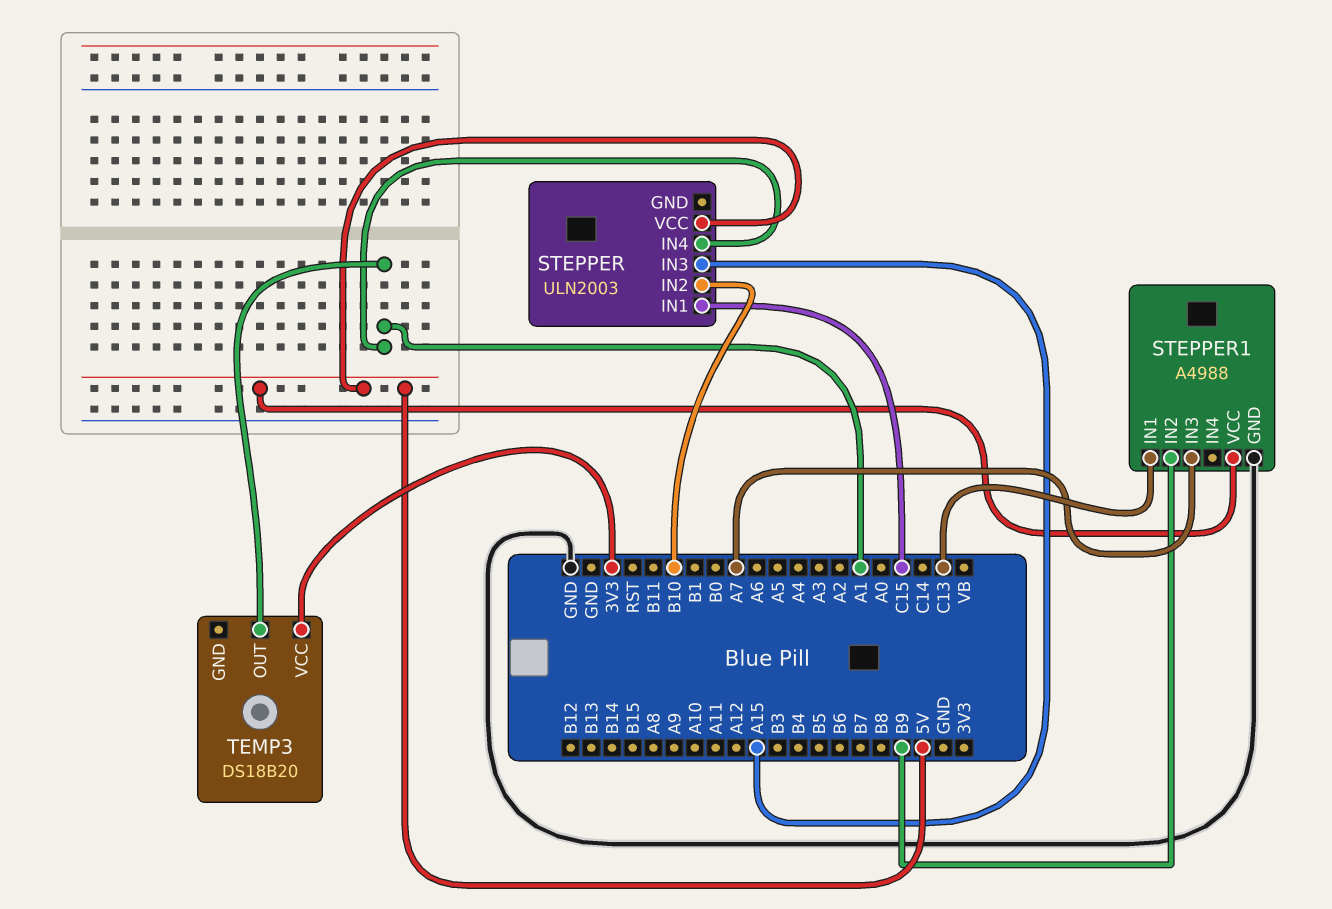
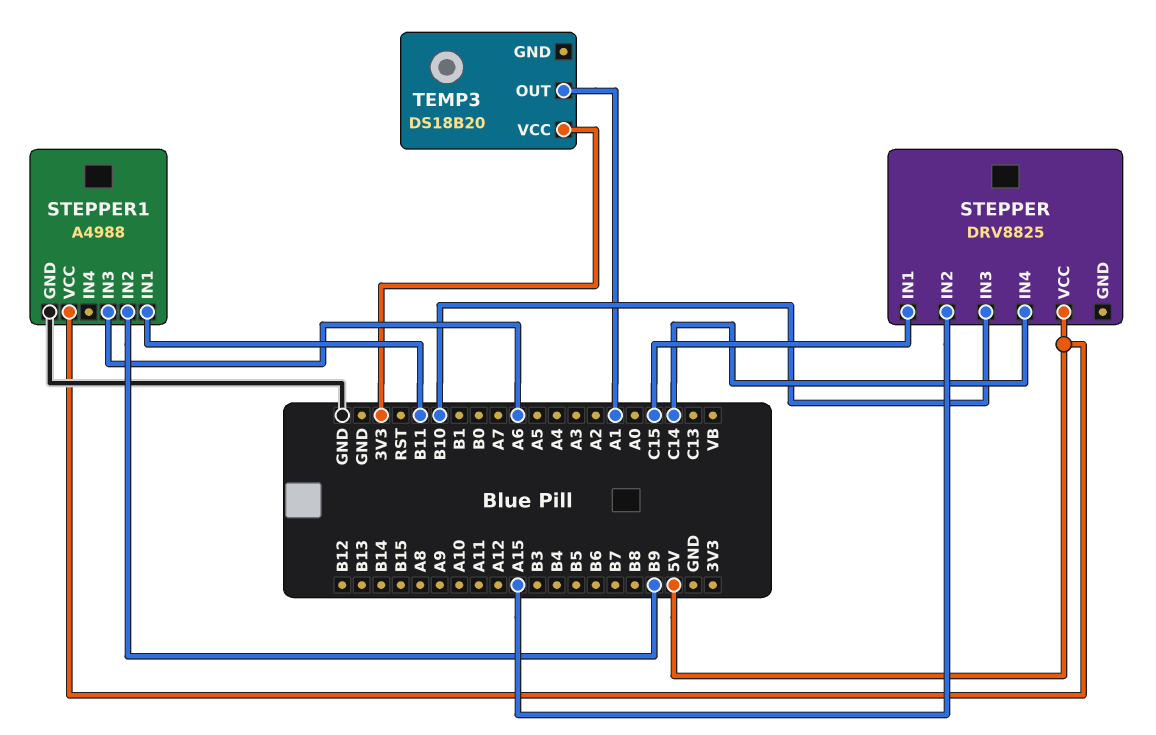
STEPPER: ULN2003 -> DRV8825
STEPPER pin IN2: B10 -> A15
STEPPER pin IN3: A15 -> B10
STEPPER pin IN4: A1 -> C14
STEPPER1 pin IN1: C13 -> B11
STEPPER1 pin IN3: A7 -> A6

